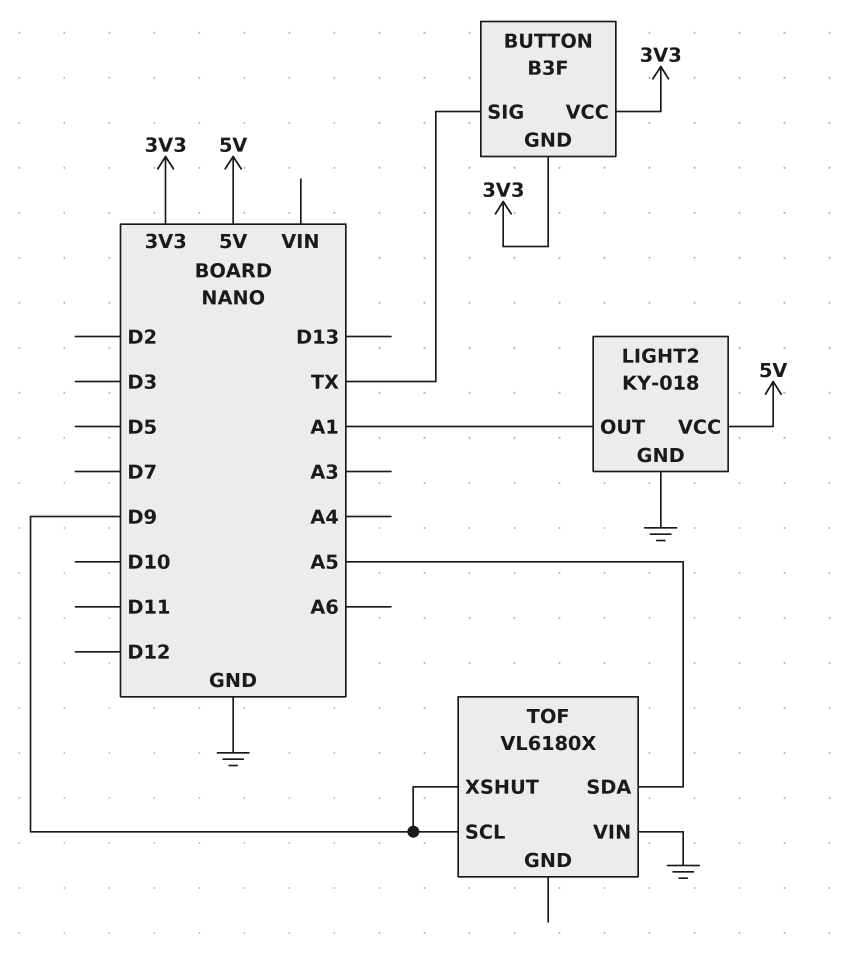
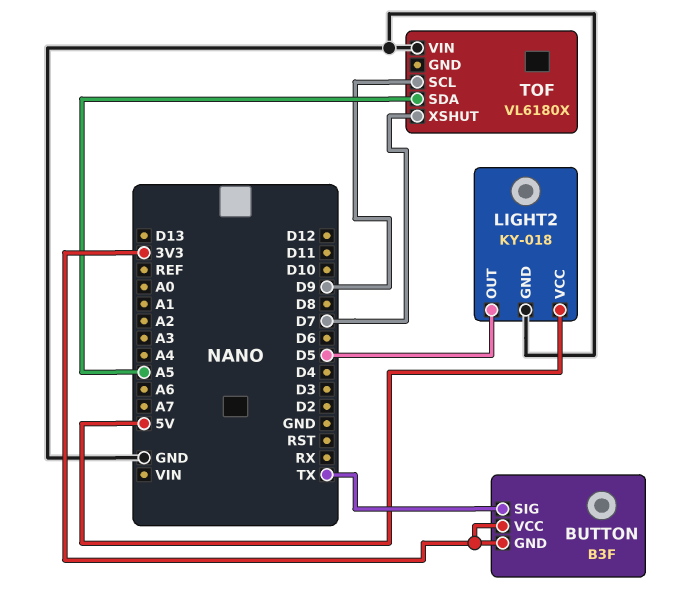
LIGHT2 pin OUT: A1 -> D5
TOF pin XSHUT: D9 -> D7

